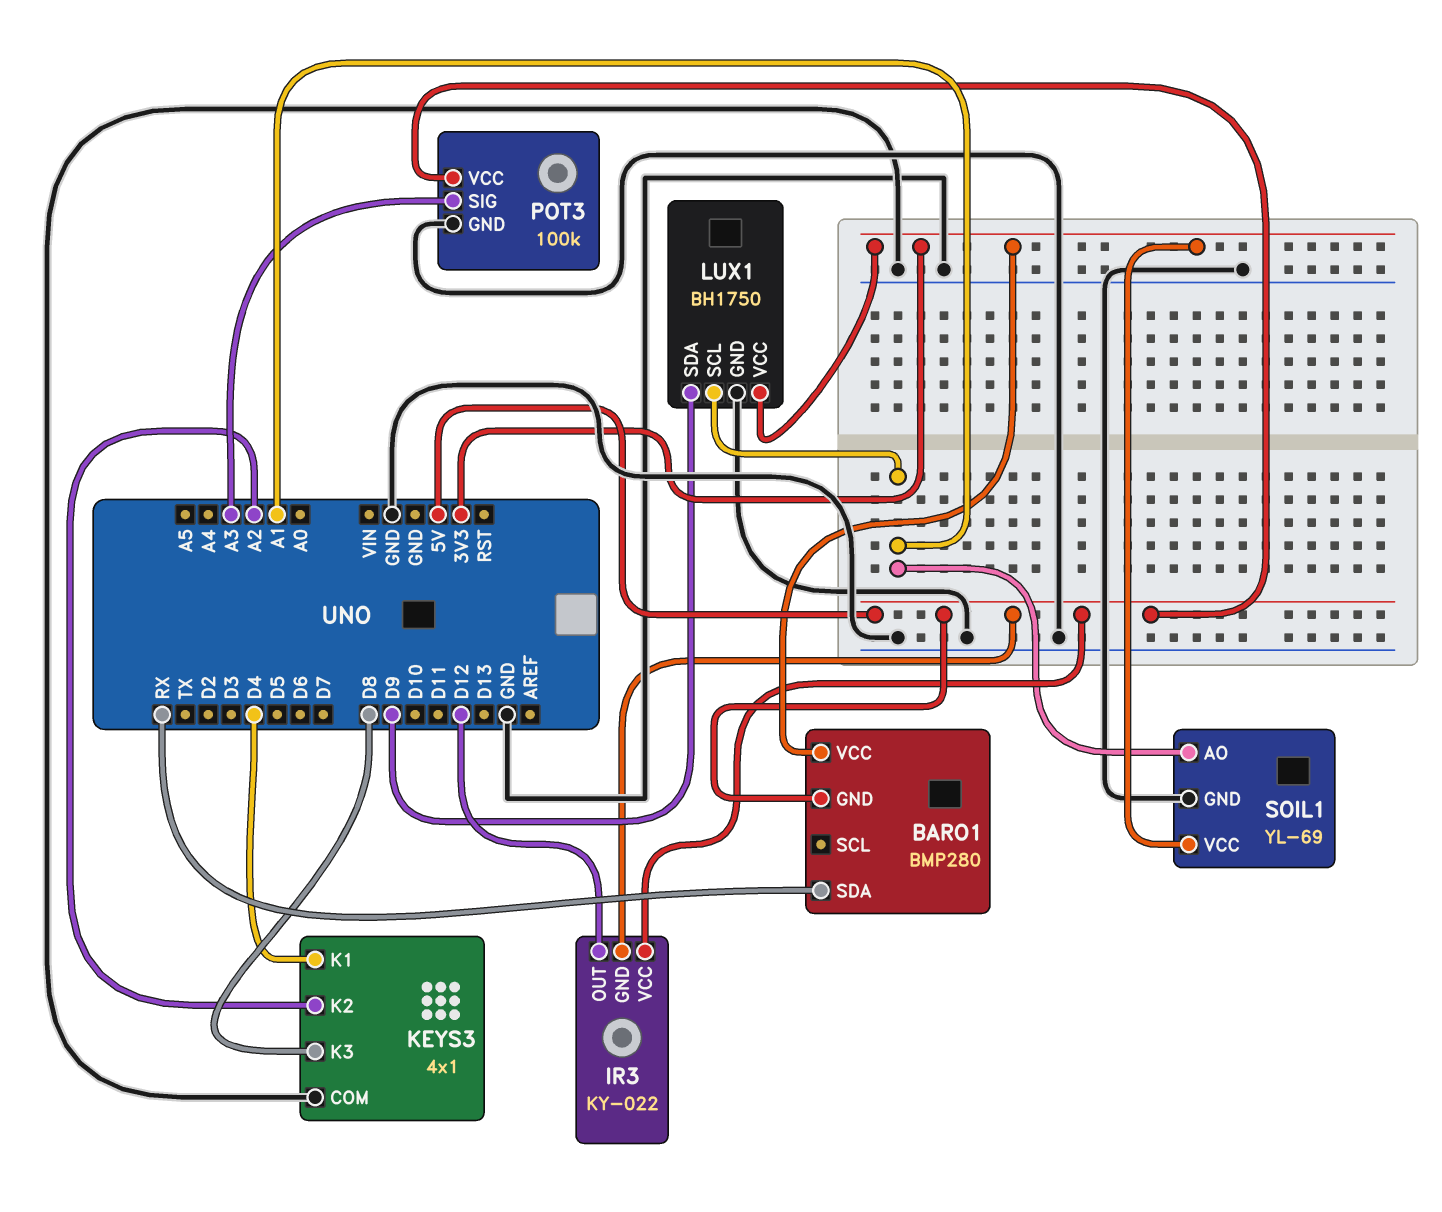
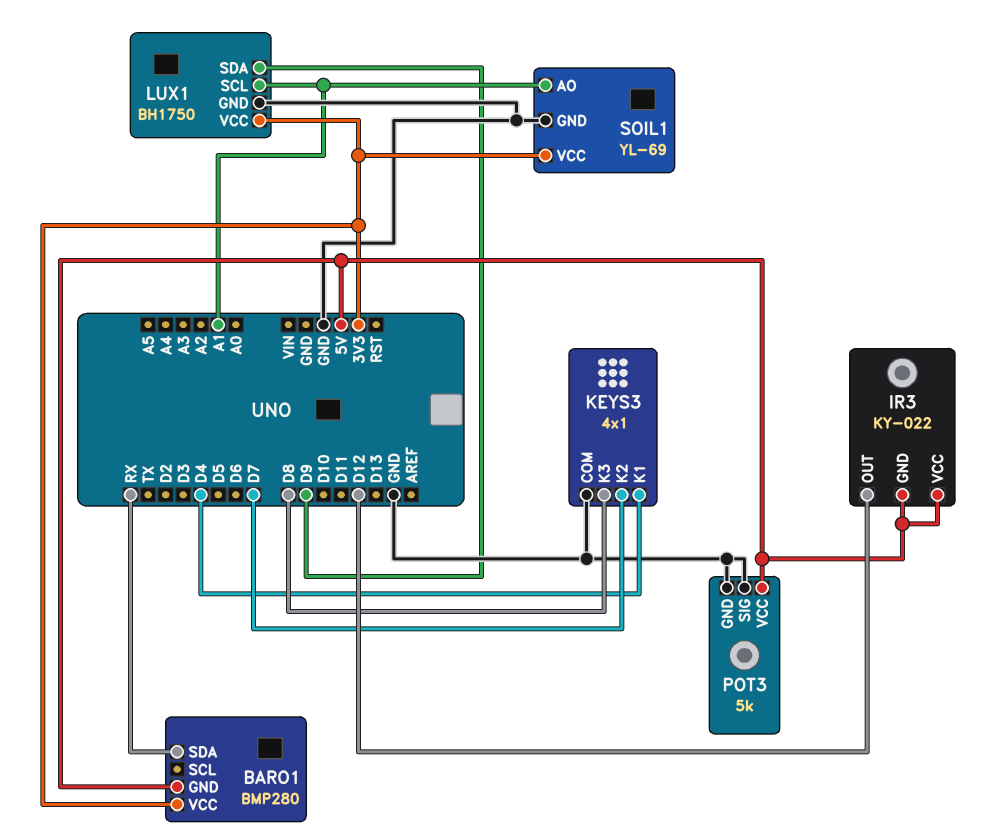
KEYS3 pin K2: A2 -> D7
POT3: 100k -> 5k
POT3 pin SIG: A3 -> GND

